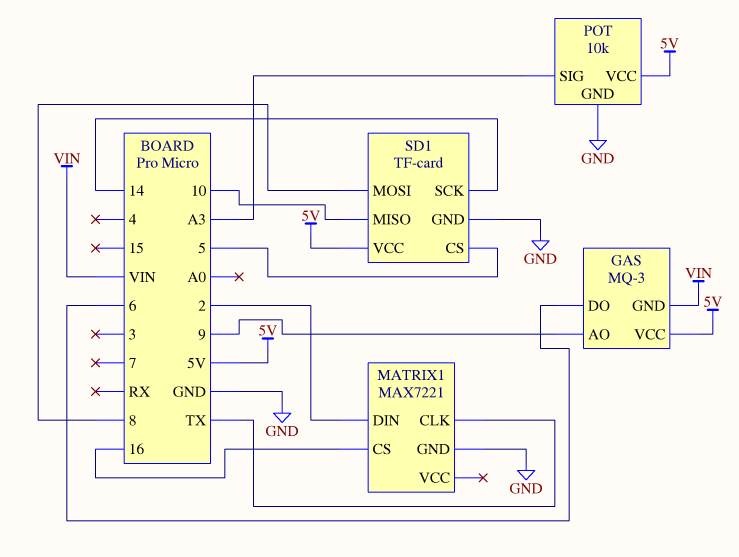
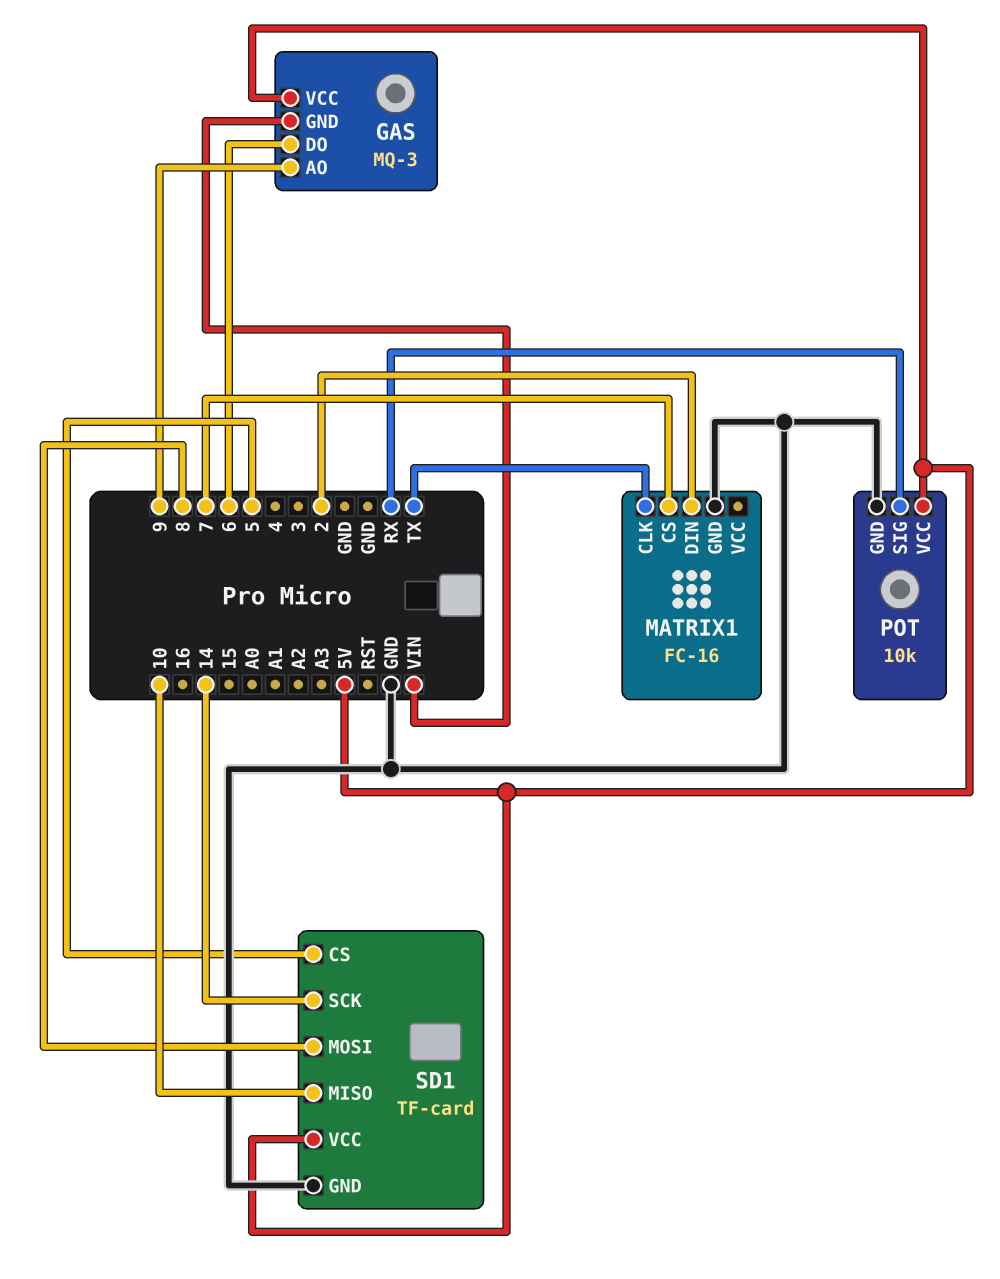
MATRIX1: MAX7221 -> FC-16
MATRIX1 pin CS: 16 -> 7
POT pin SIG: A3 -> RX

